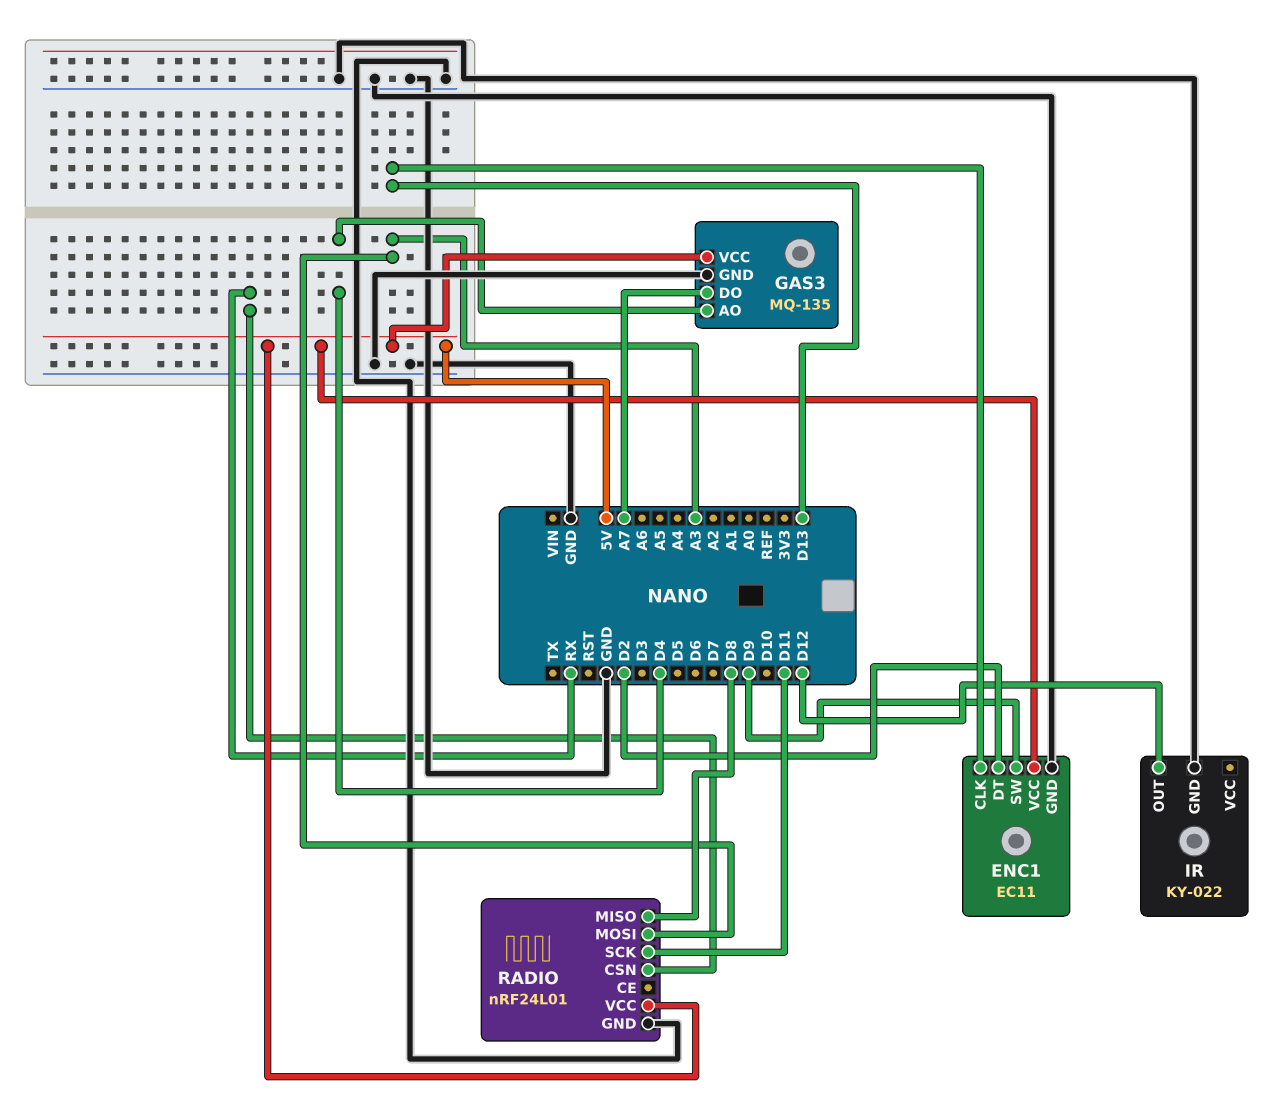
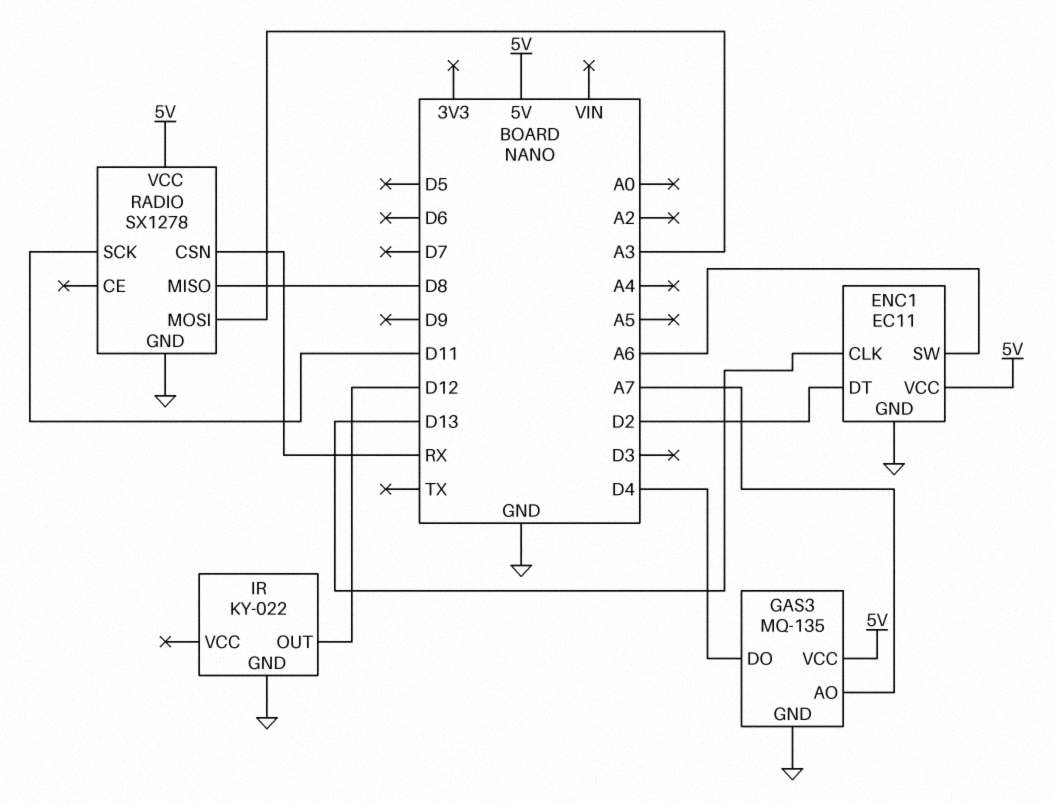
ENC1 pin SW: D9 -> A6
GAS3 pin AO: D4 -> A7
GAS3 pin DO: A7 -> D4
RADIO: nRF24L01 -> SX1278

